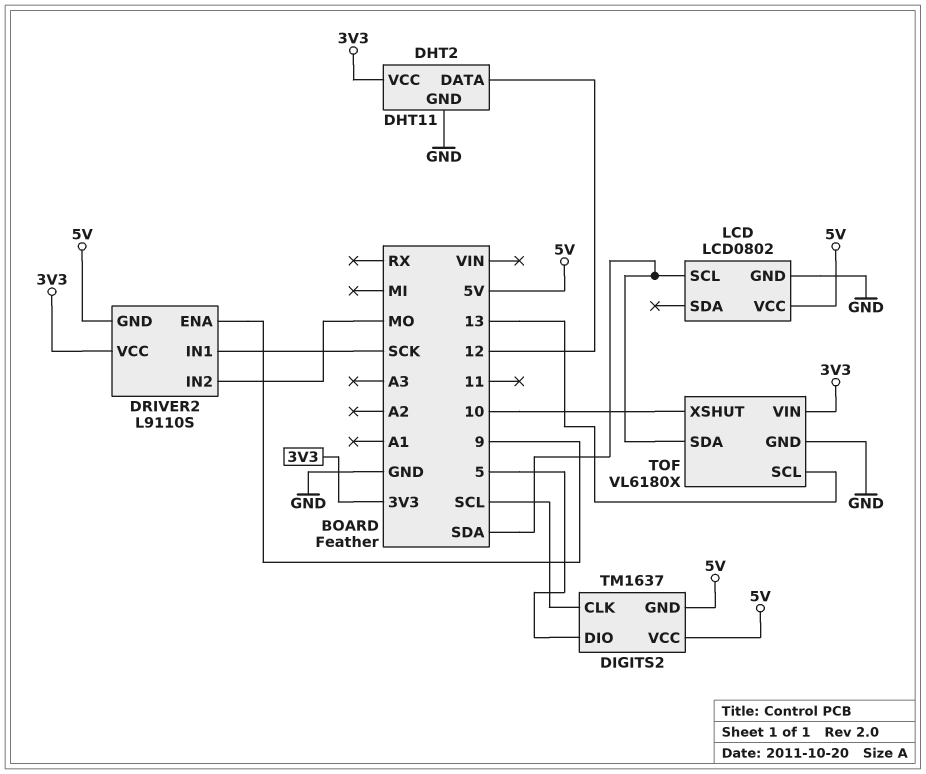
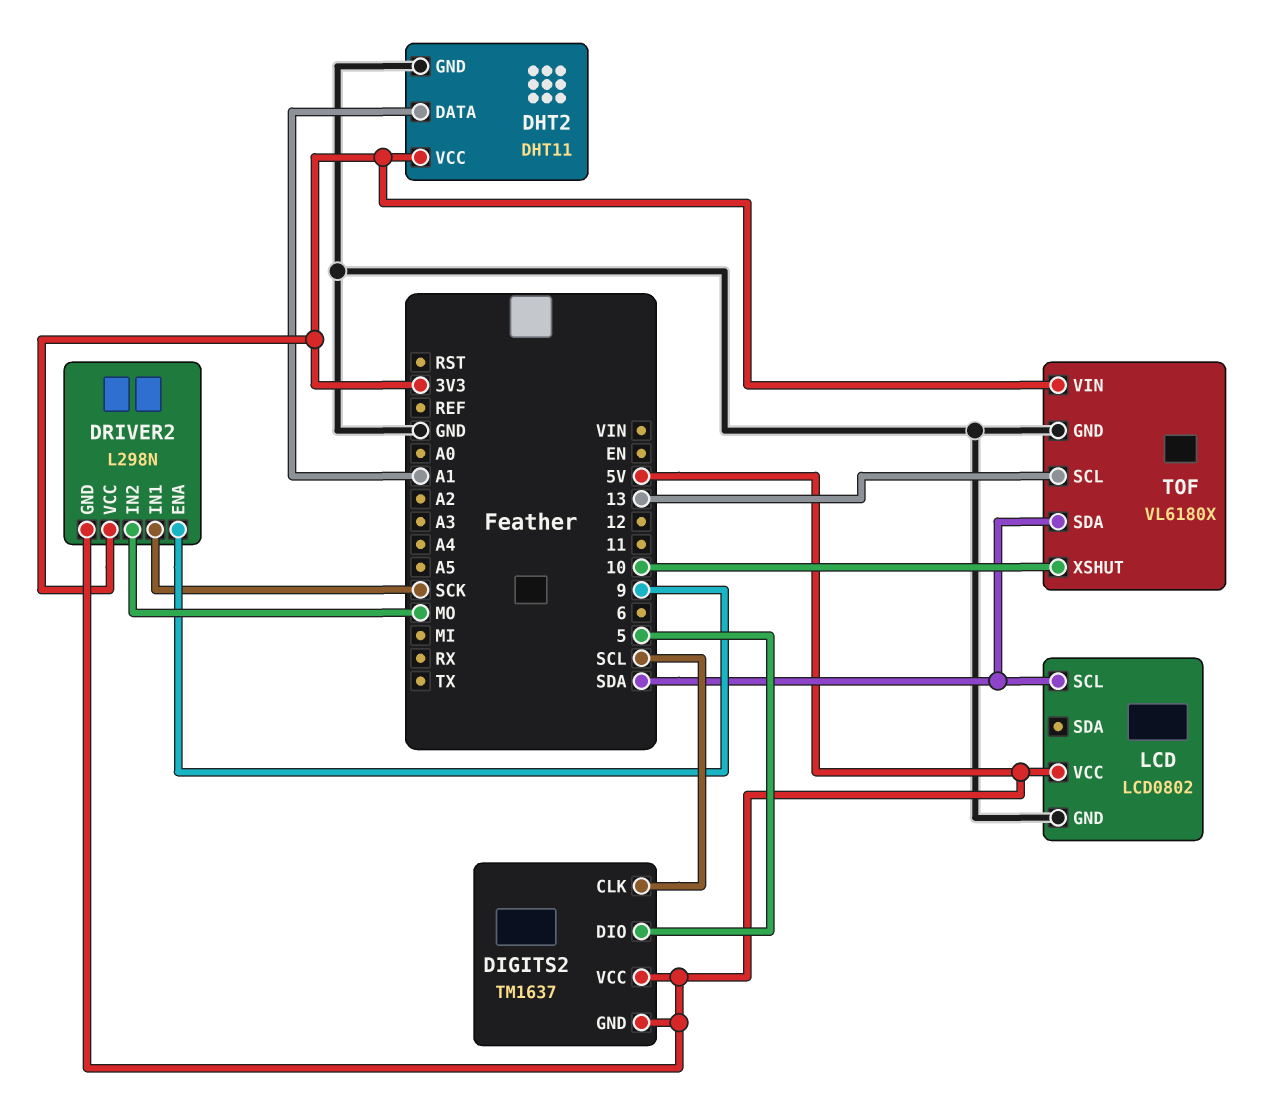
DHT2 pin DATA: 12 -> A1
DRIVER2: L9110S -> L298N

